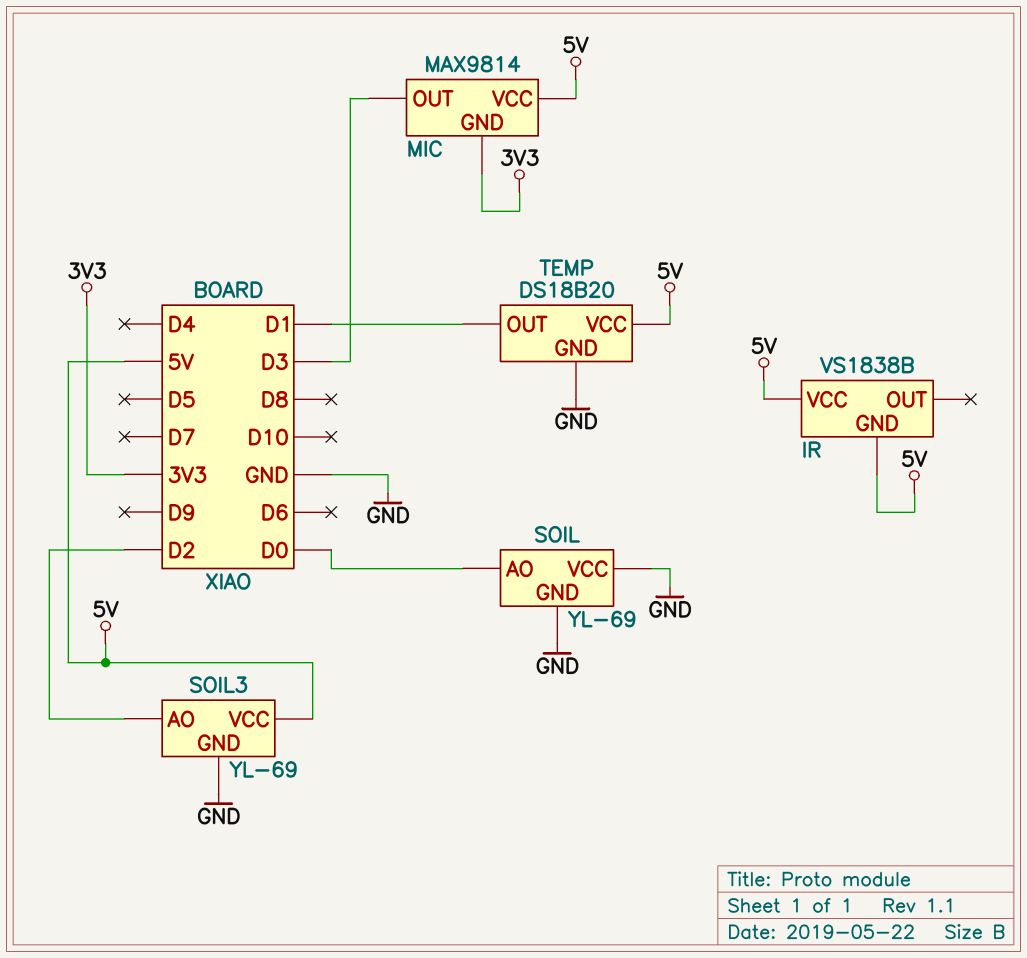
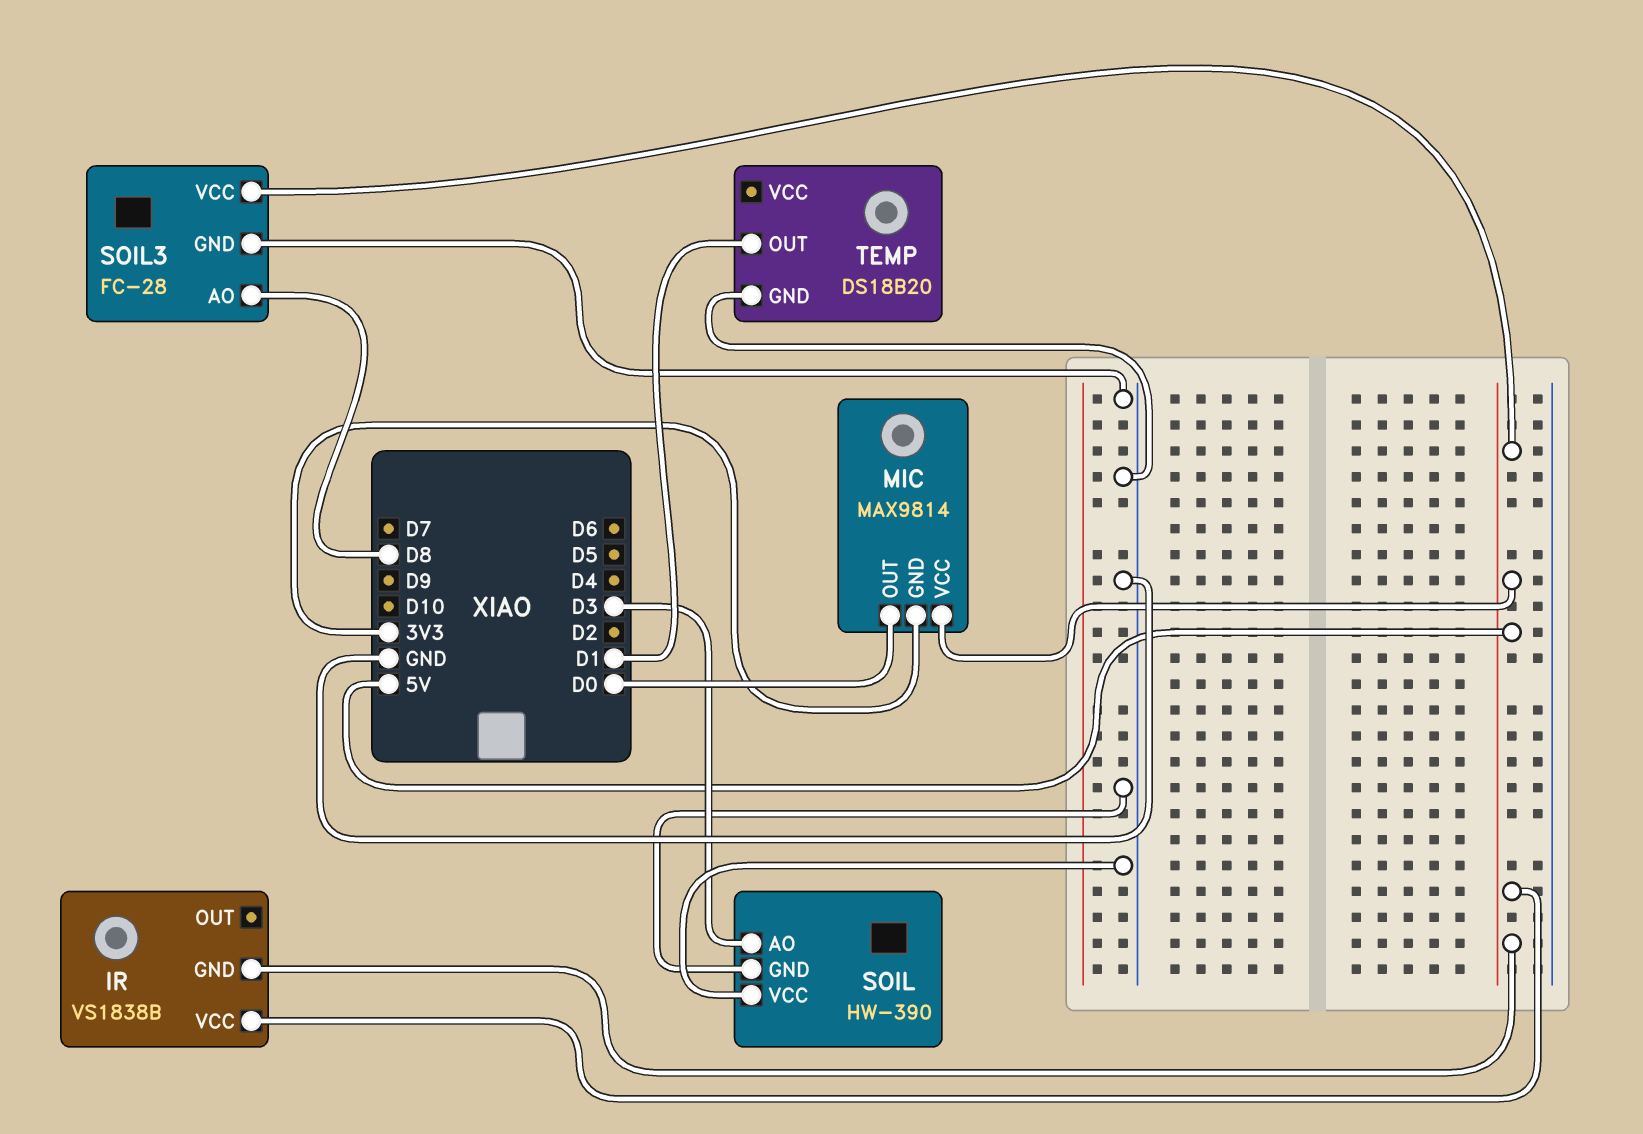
MIC pin OUT: D3 -> D0
SOIL: YL-69 -> HW-390
SOIL pin AO: D0 -> D3
SOIL3: YL-69 -> FC-28
SOIL3 pin AO: D2 -> D8
TEMP pin VCC: 5V -> none

